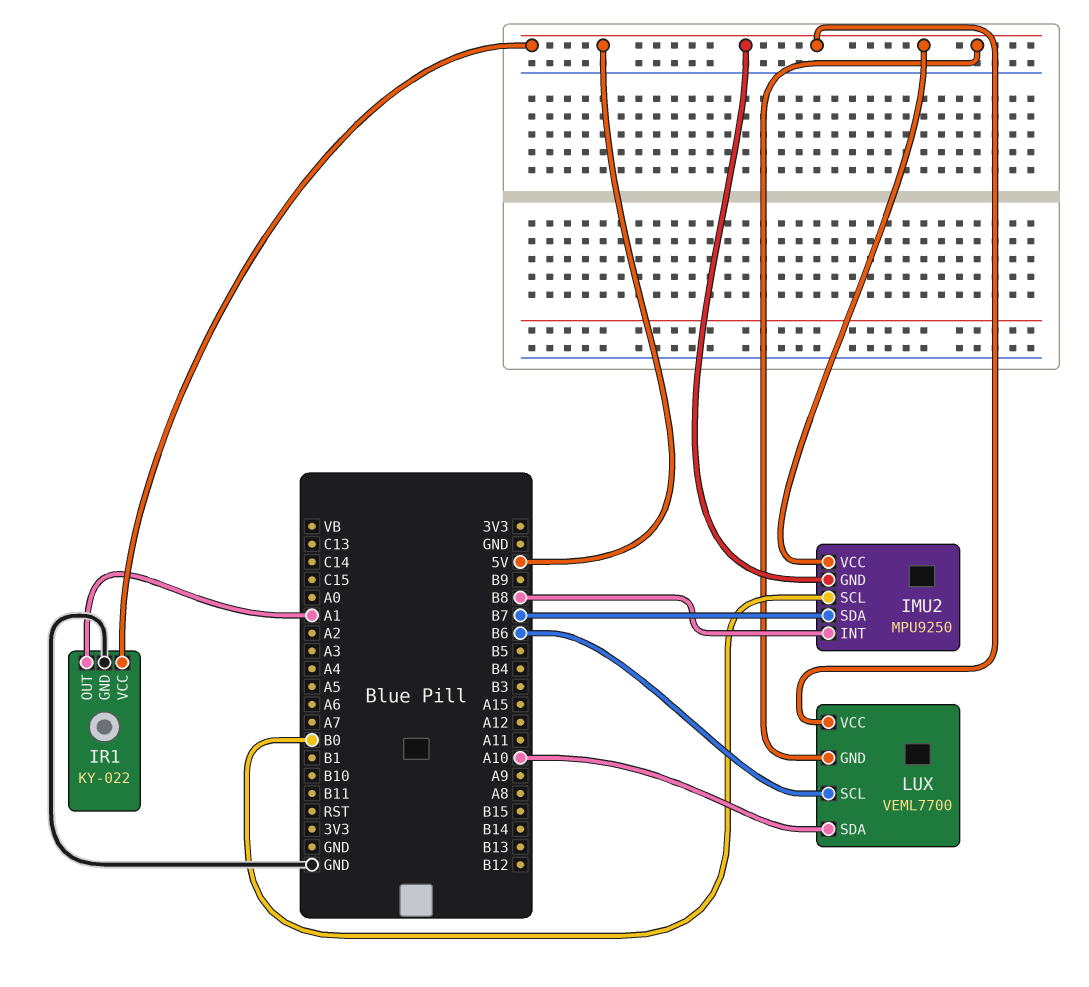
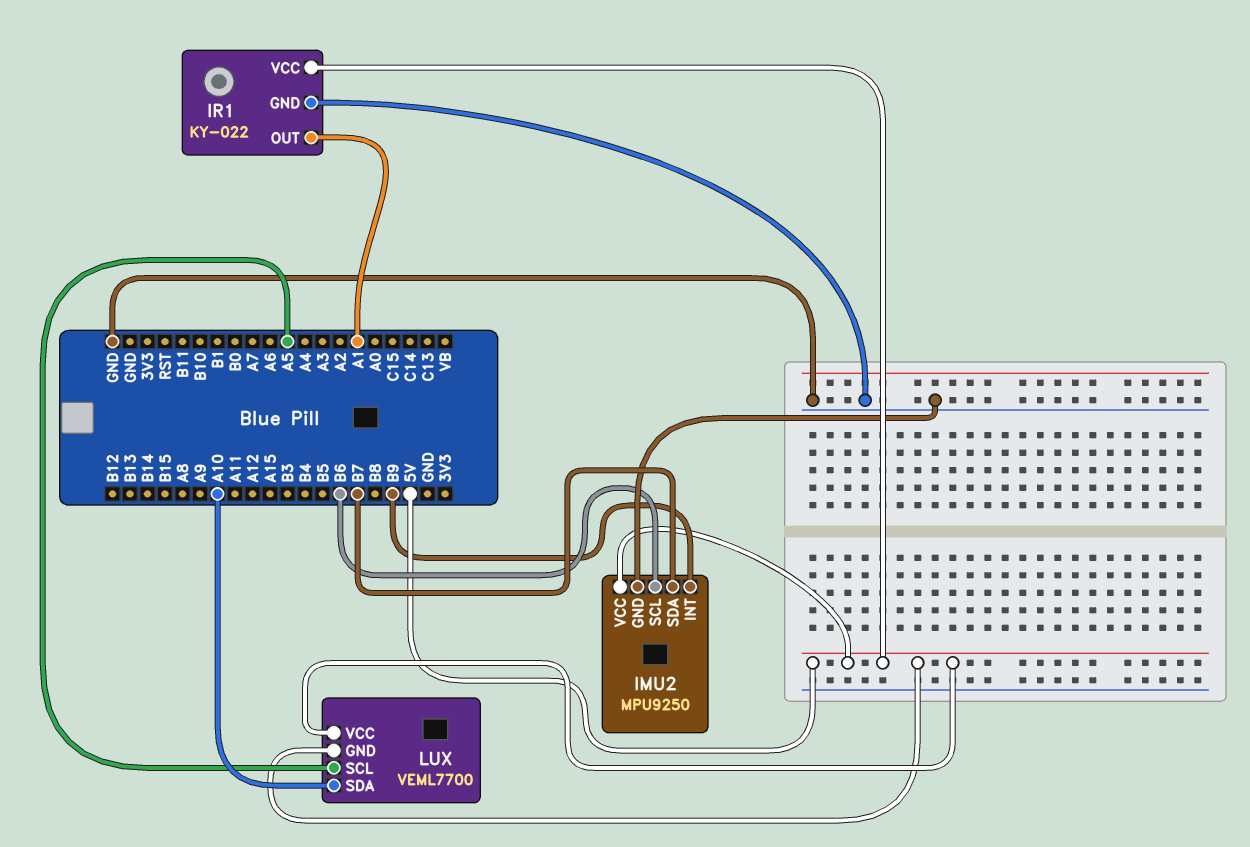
IMU2 pin GND: 5V -> GND
IMU2 pin INT: B8 -> B9
IMU2 pin SCL: B0 -> B6
LUX pin SCL: B6 -> A5

